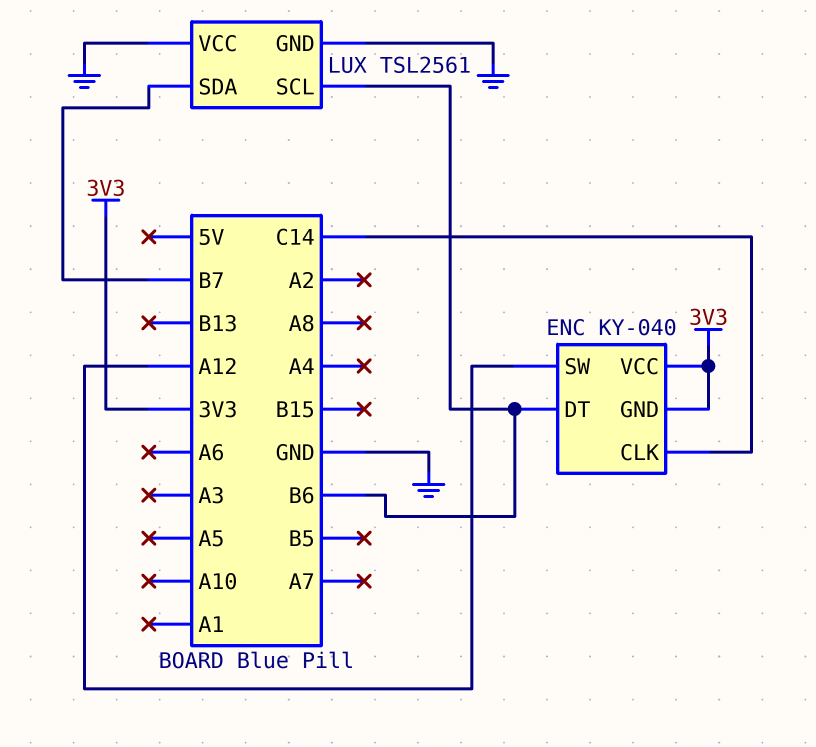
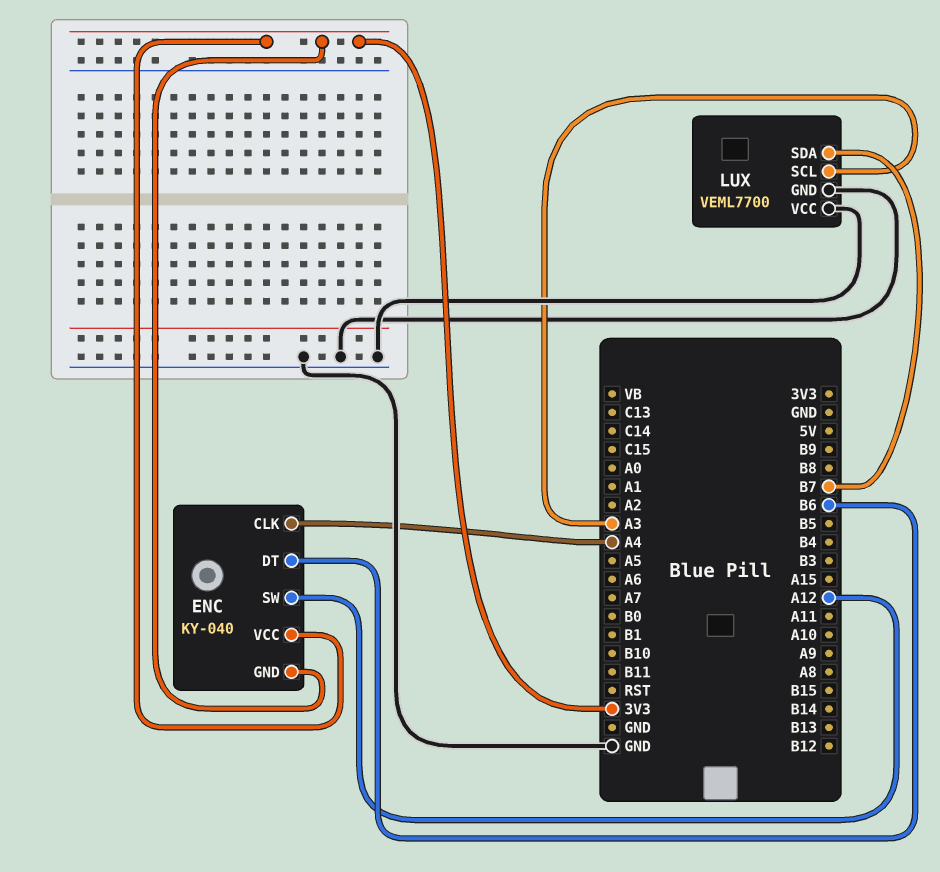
ENC pin CLK: C14 -> A4
LUX: TSL2561 -> VEML7700
LUX pin SCL: B6 -> A3

